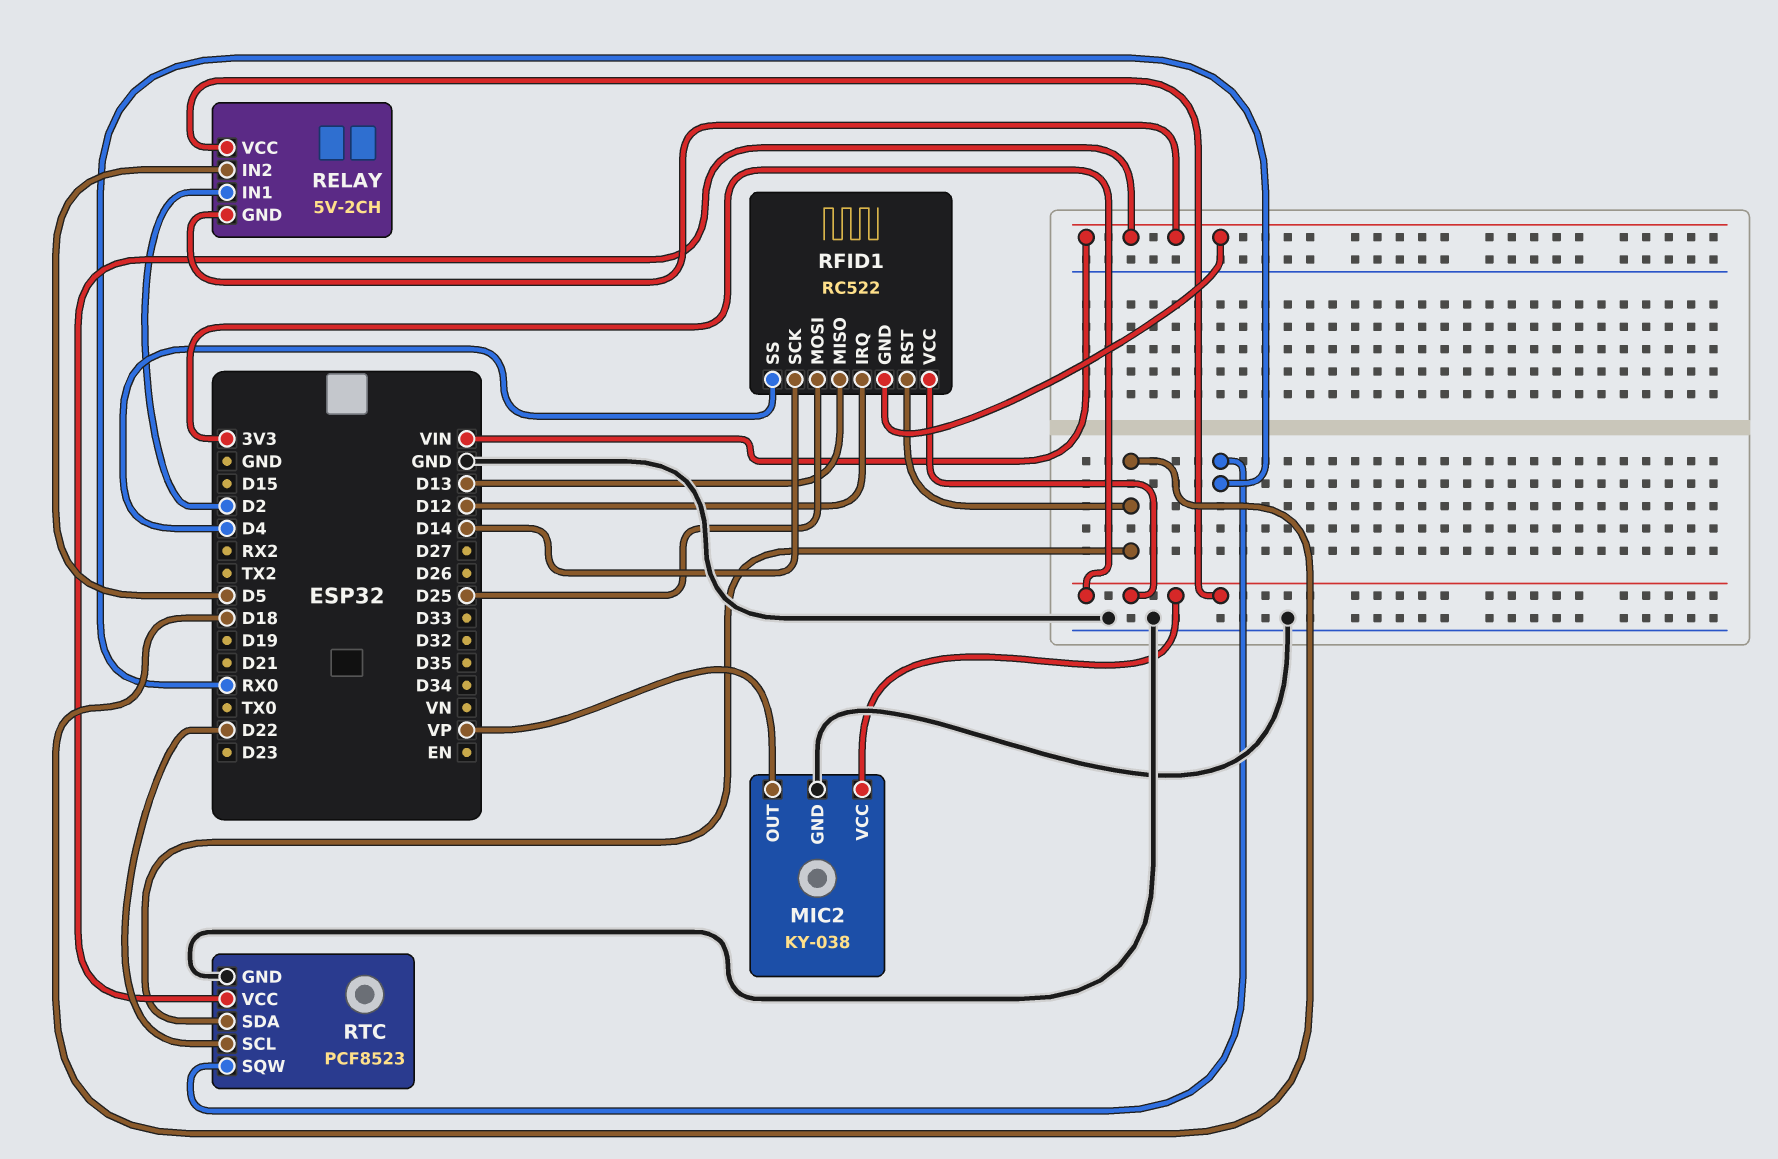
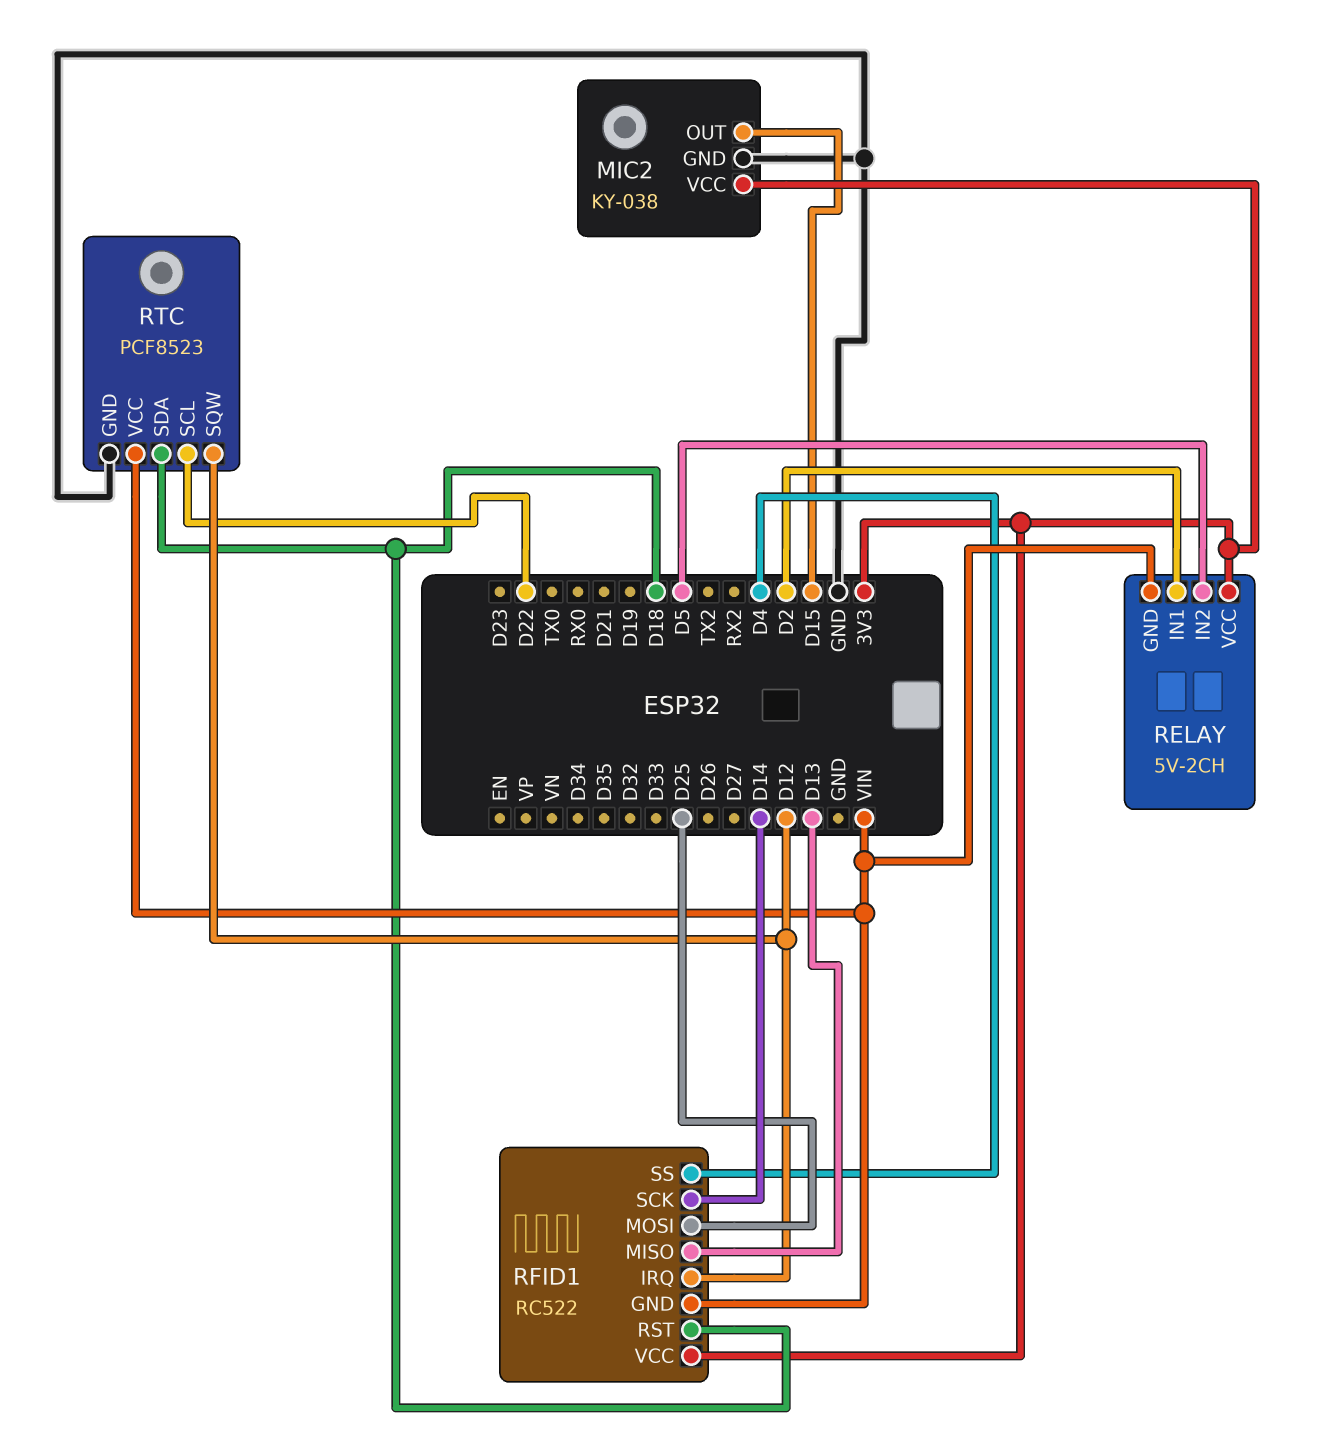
MIC2 pin OUT: VP -> D15
RTC pin SQW: RX0 -> D12

